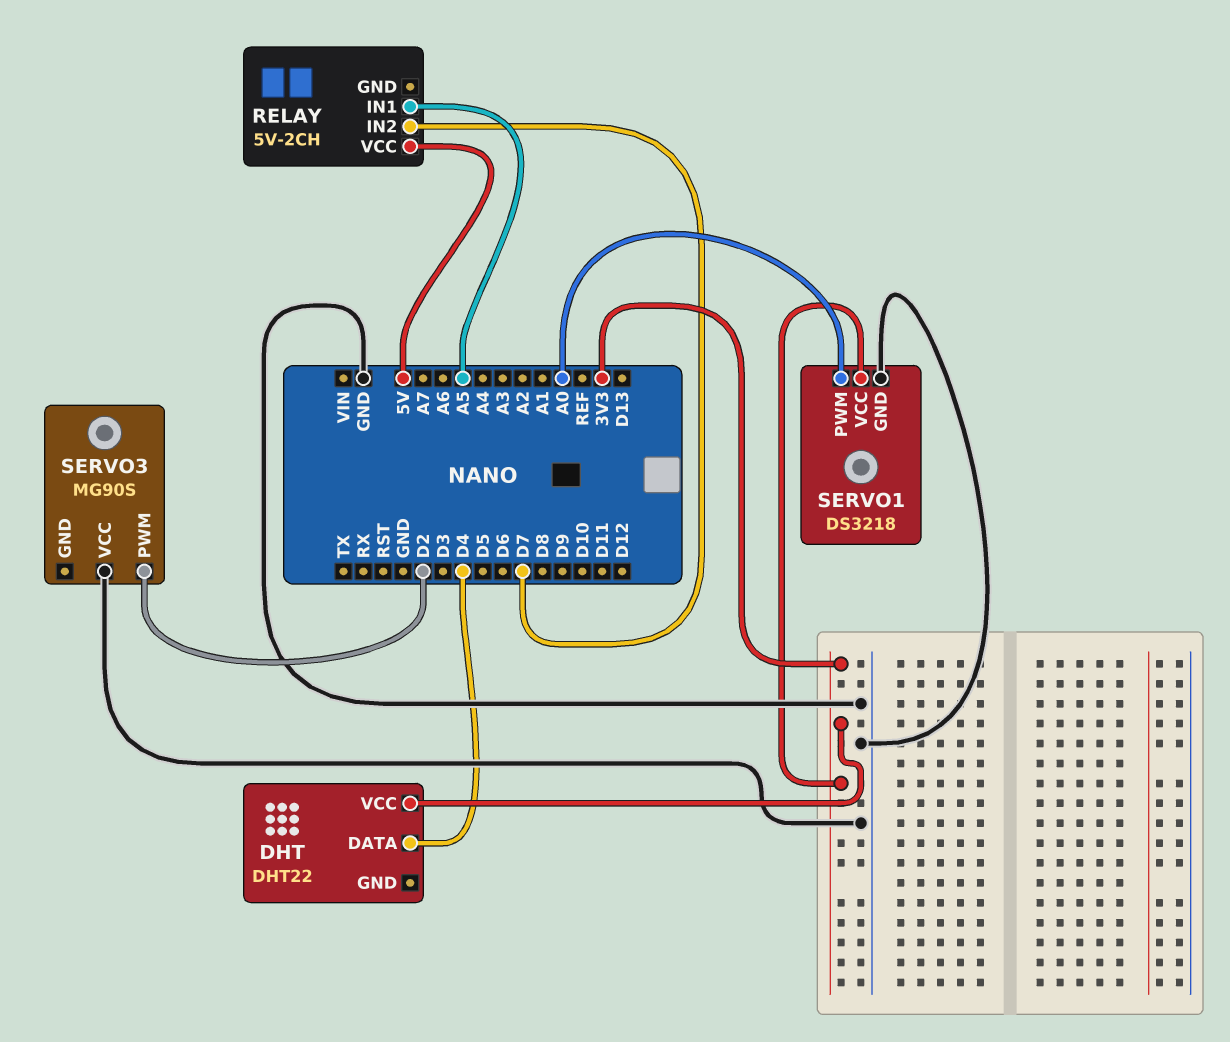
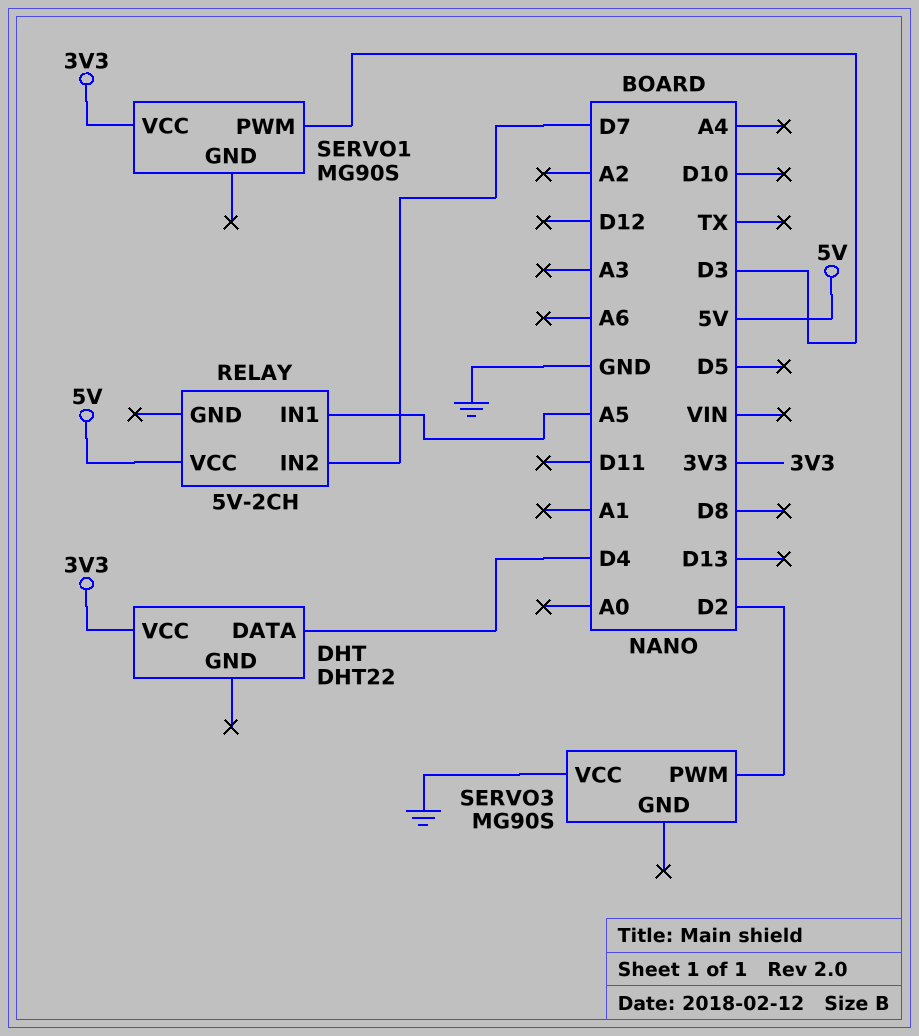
SERVO1: DS3218 -> MG90S
SERVO1 pin GND: GND -> none
SERVO1 pin PWM: A0 -> D3

